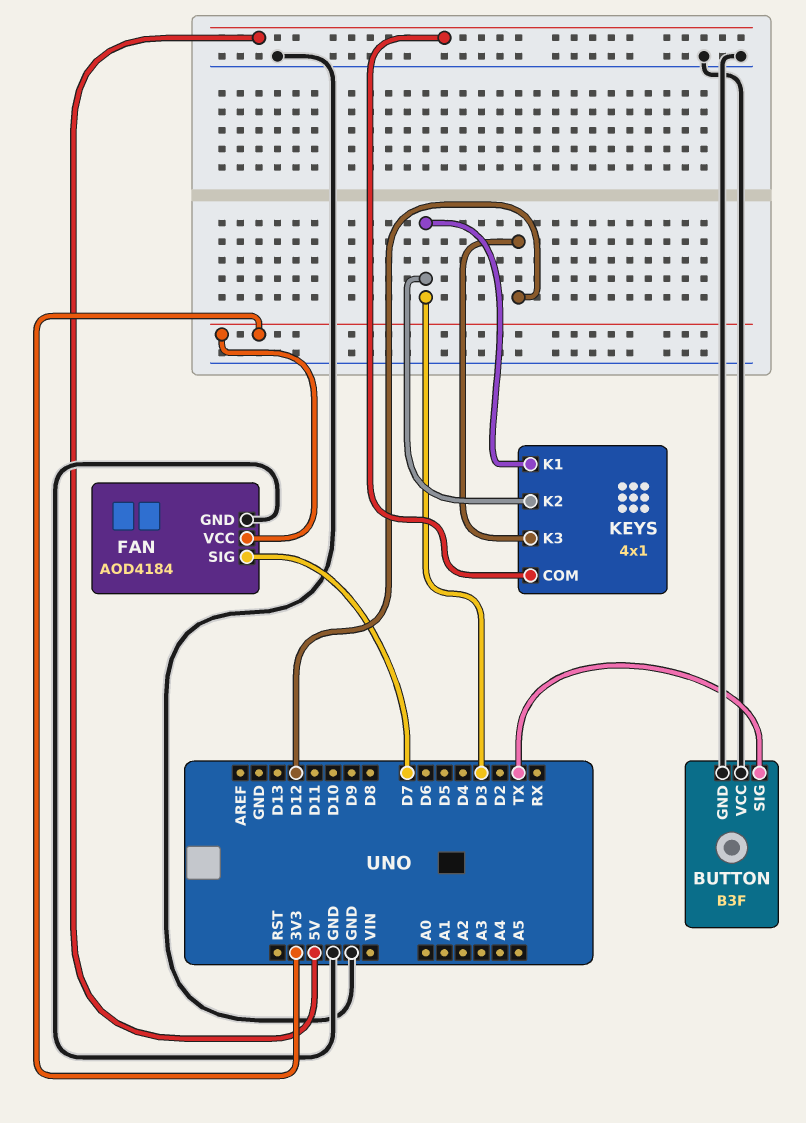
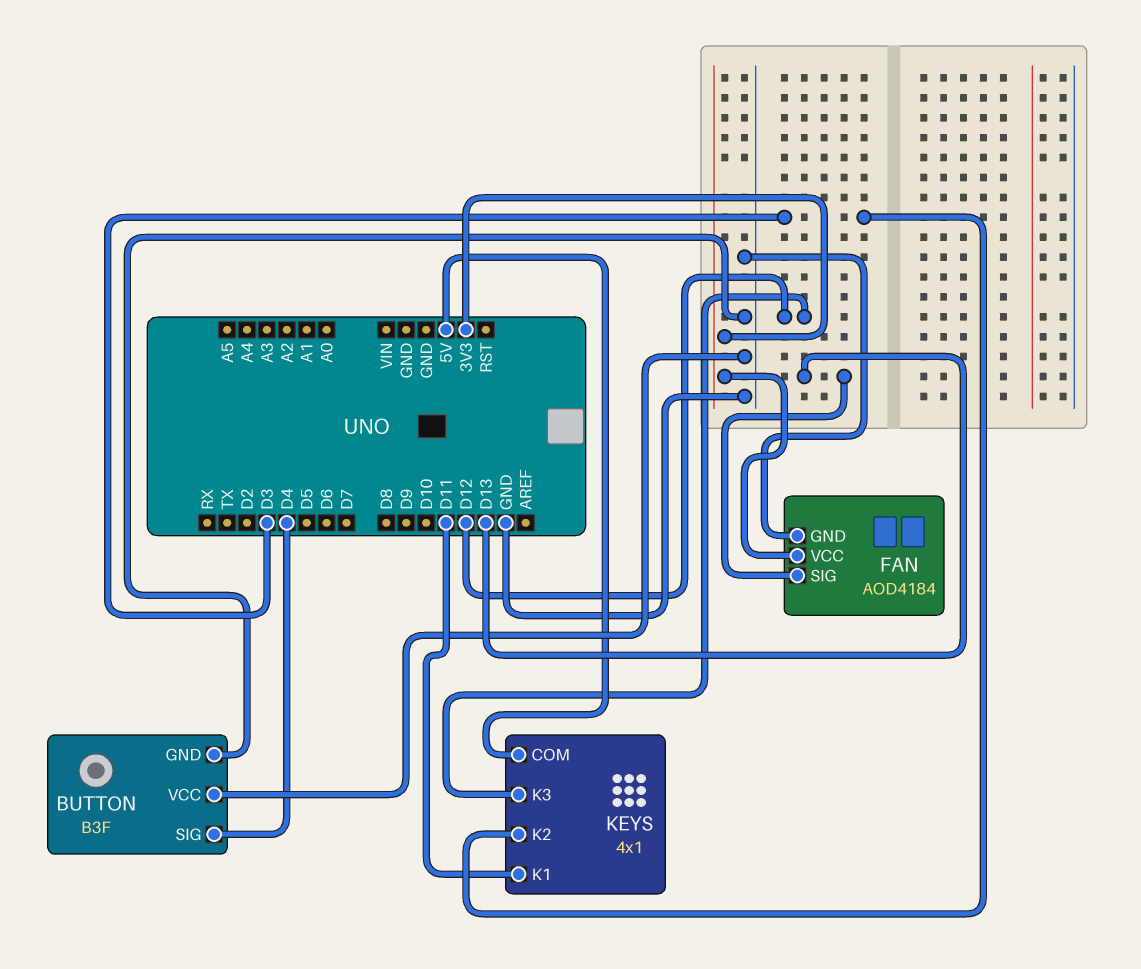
BUTTON pin SIG: TX -> D4
FAN pin SIG: D7 -> D13
KEYS pin K1: D3 -> D11

